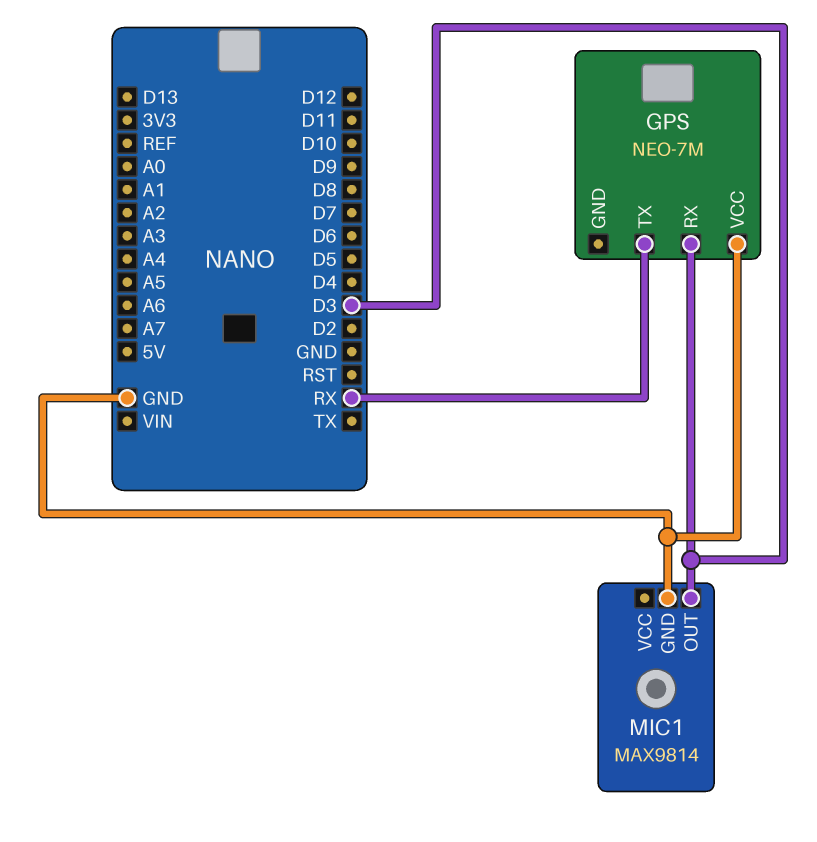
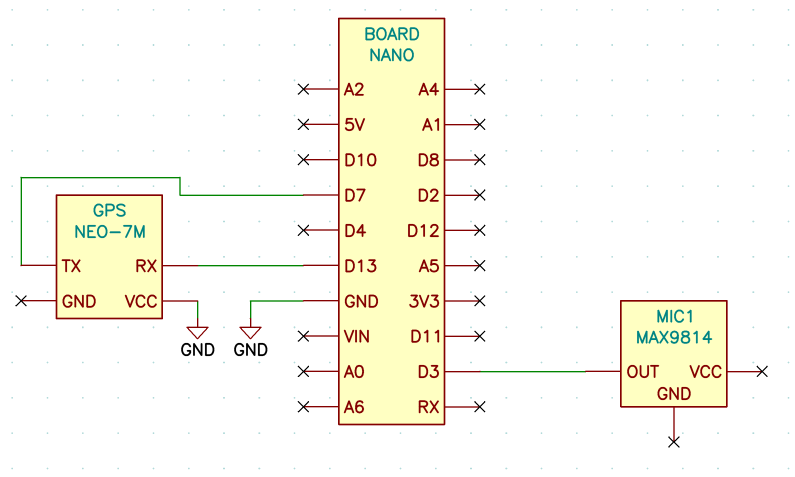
GPS pin RX: D3 -> D13
GPS pin TX: RX -> D7
MIC1 pin GND: GND -> none

